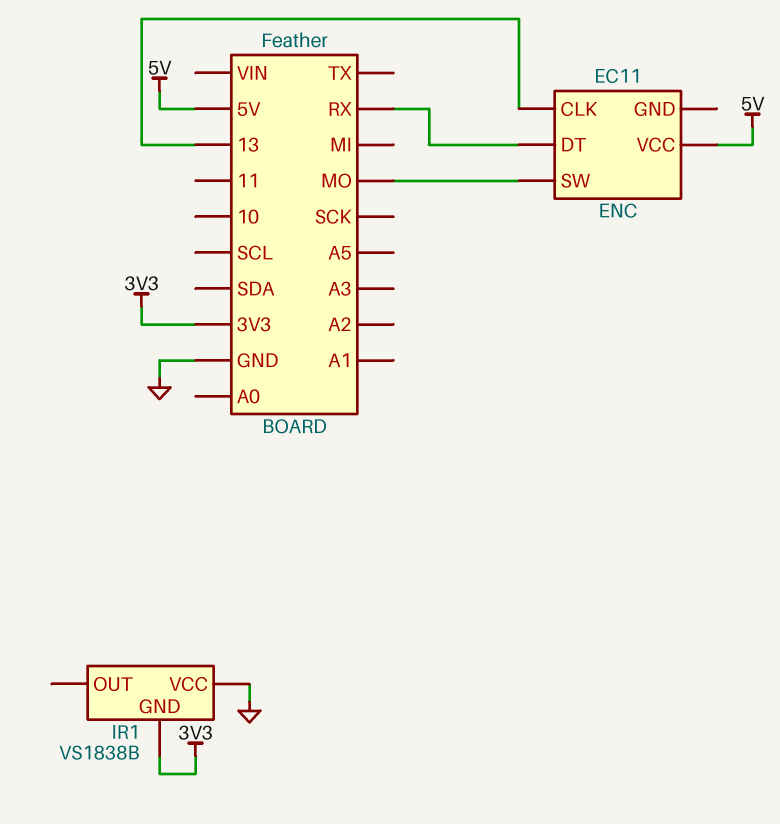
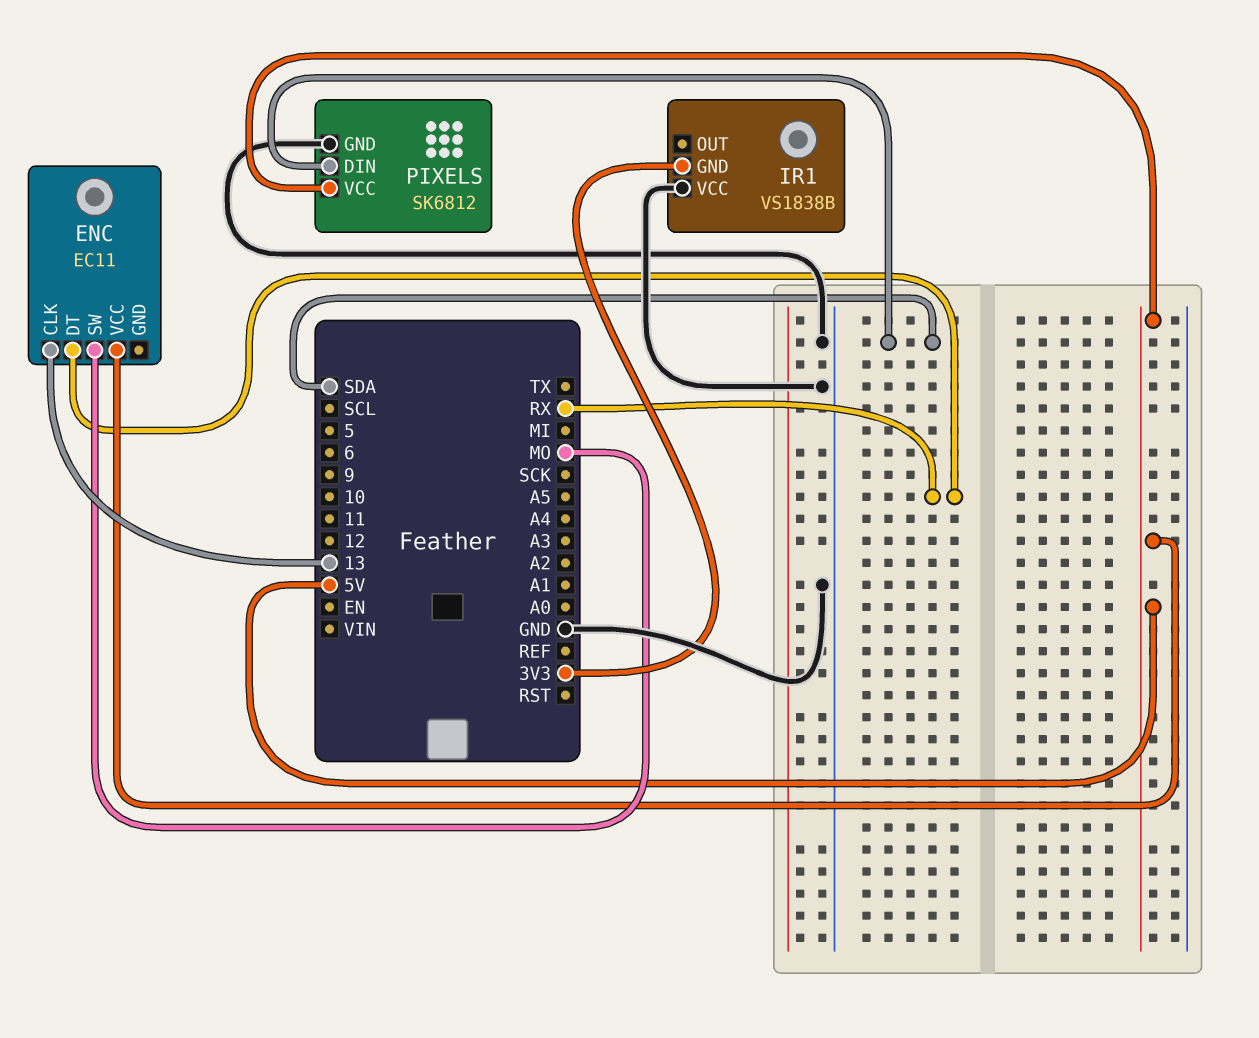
PIXELS: none -> SK6812
PIXELS pin DIN: none -> SDA
PIXELS pin GND: none -> GND
PIXELS pin VCC: none -> 5V

